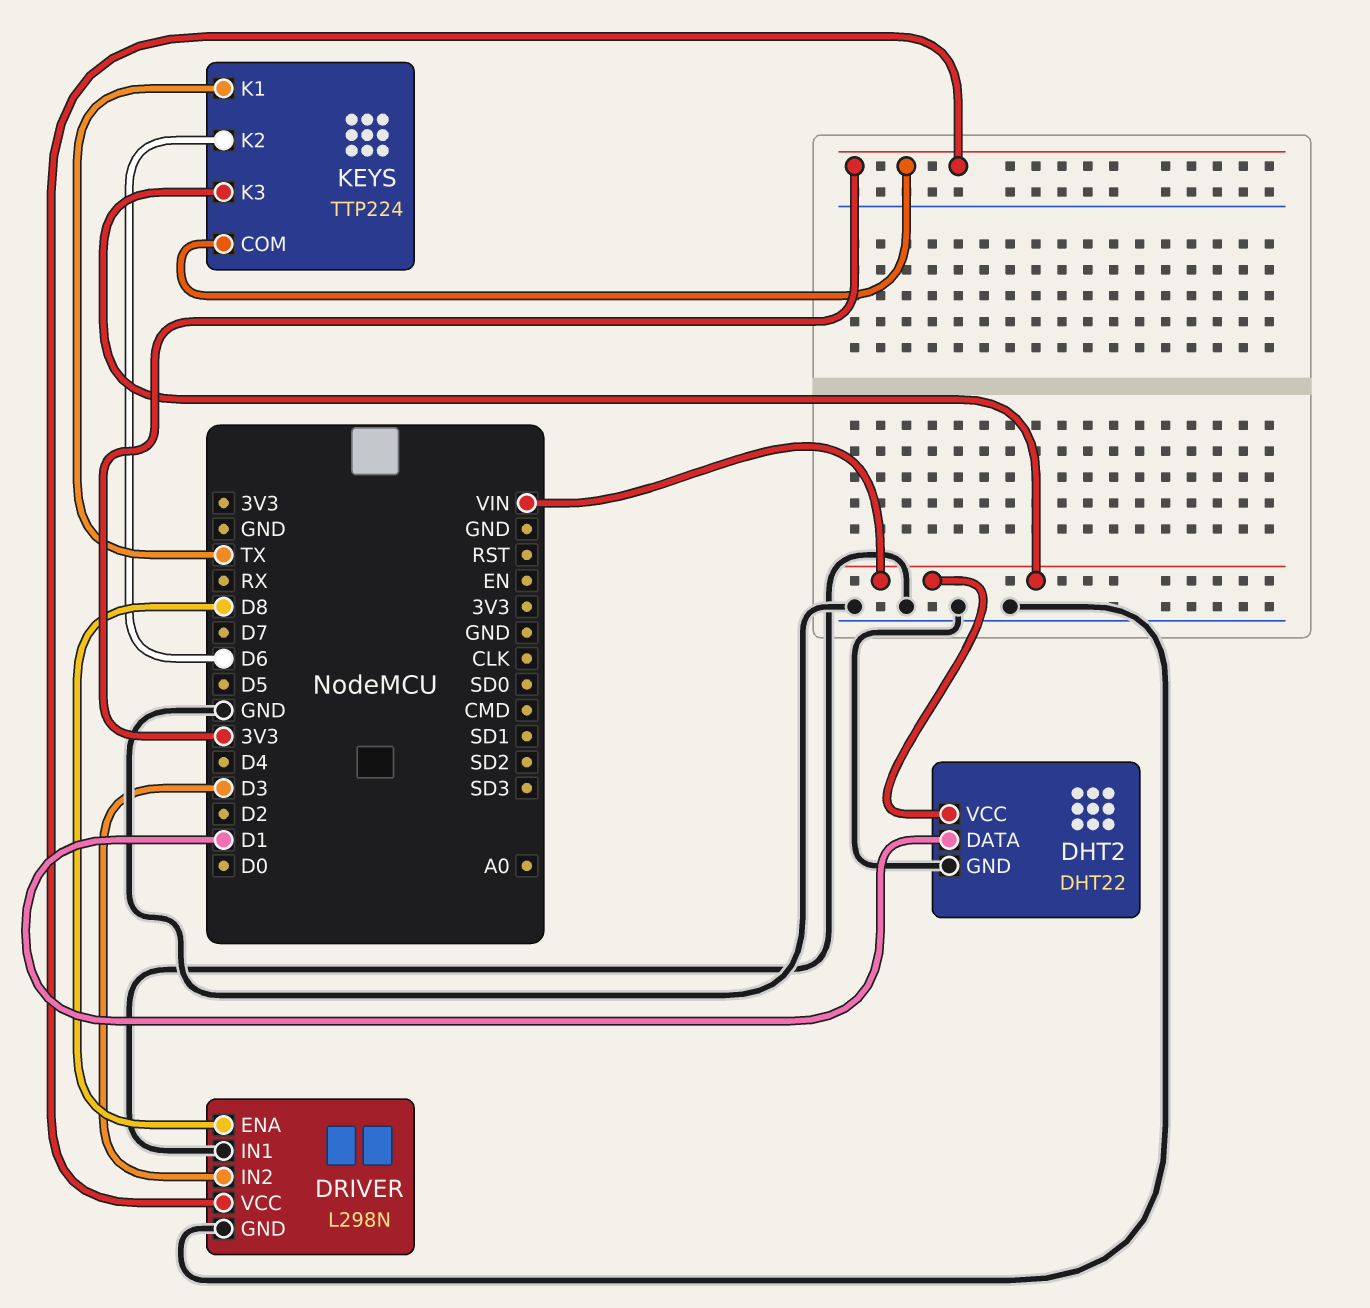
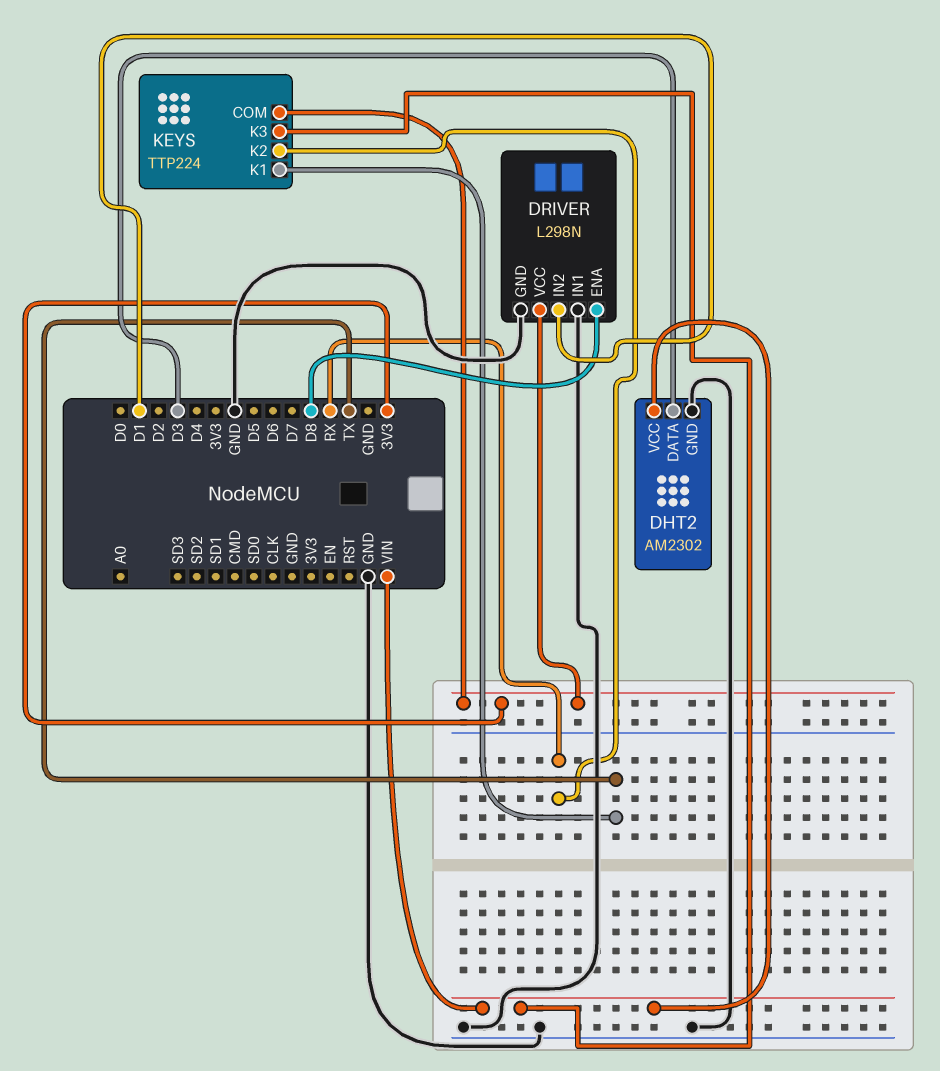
DHT2: DHT22 -> AM2302
DHT2 pin DATA: D1 -> D3
DRIVER pin IN2: D3 -> D1
KEYS pin K2: D6 -> RX

